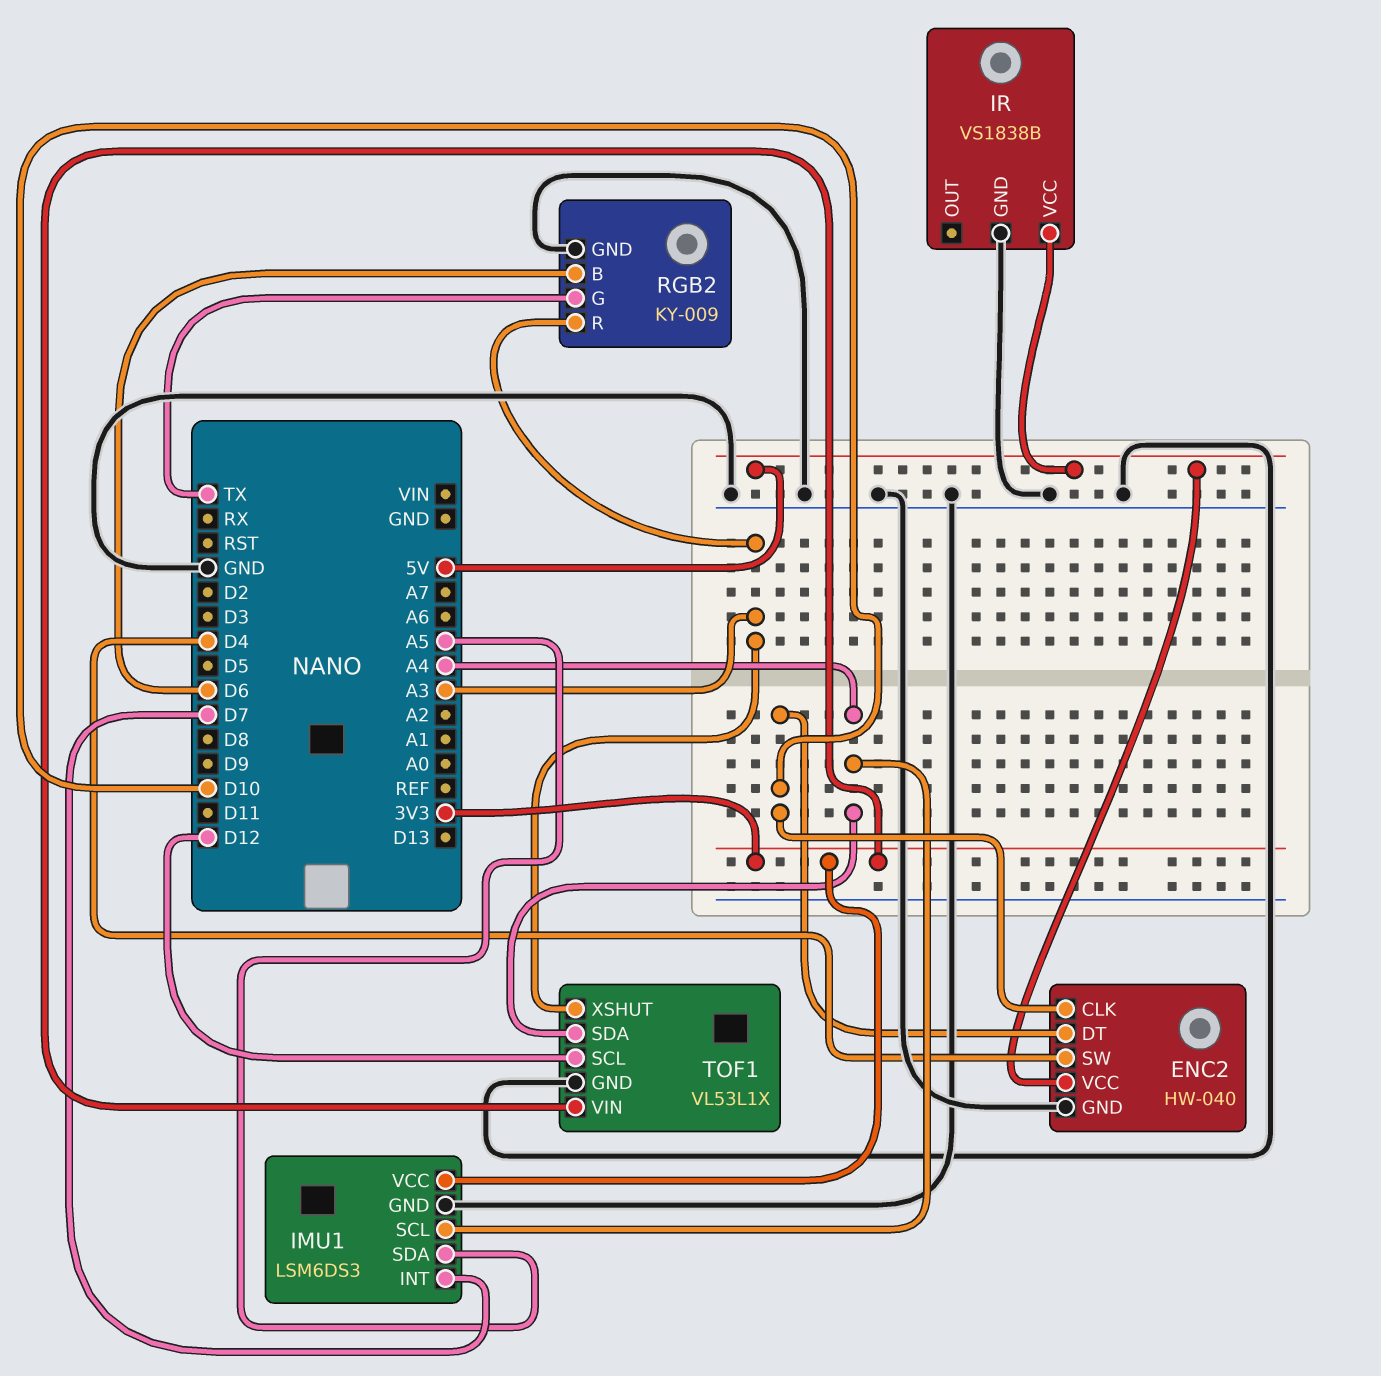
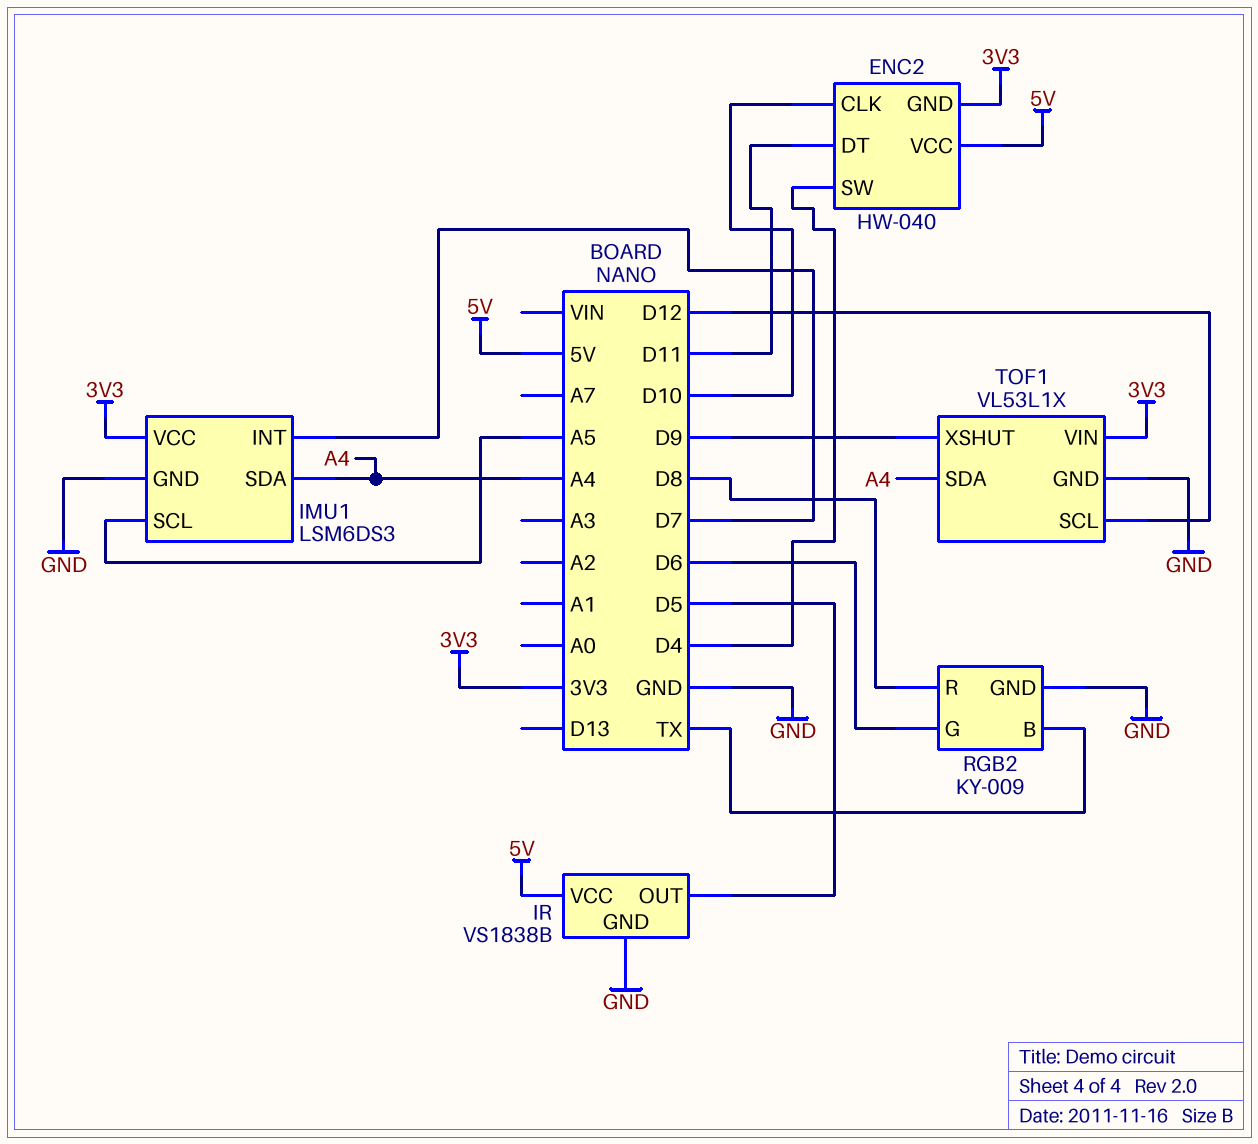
ENC2 pin DT: D10 -> D11
ENC2 pin GND: GND -> 3V3
IMU1 pin SCL: A4 -> A5
IMU1 pin SDA: A5 -> A4
IR pin OUT: none -> D5
RGB2 pin B: D6 -> TX
RGB2 pin G: TX -> D6
RGB2 pin R: A3 -> D8
TOF1 pin XSHUT: A3 -> D9

